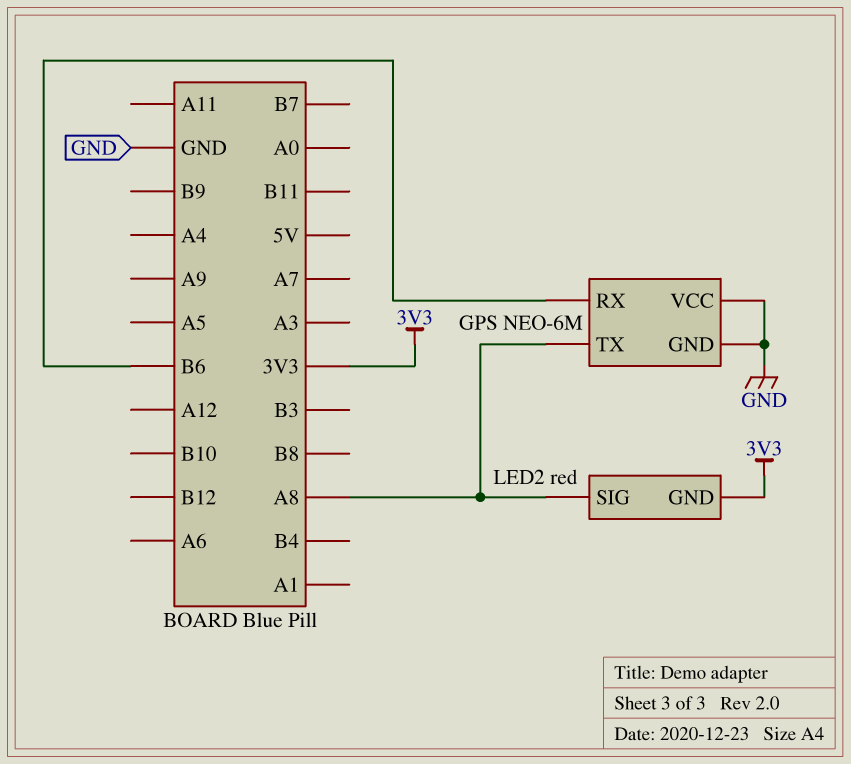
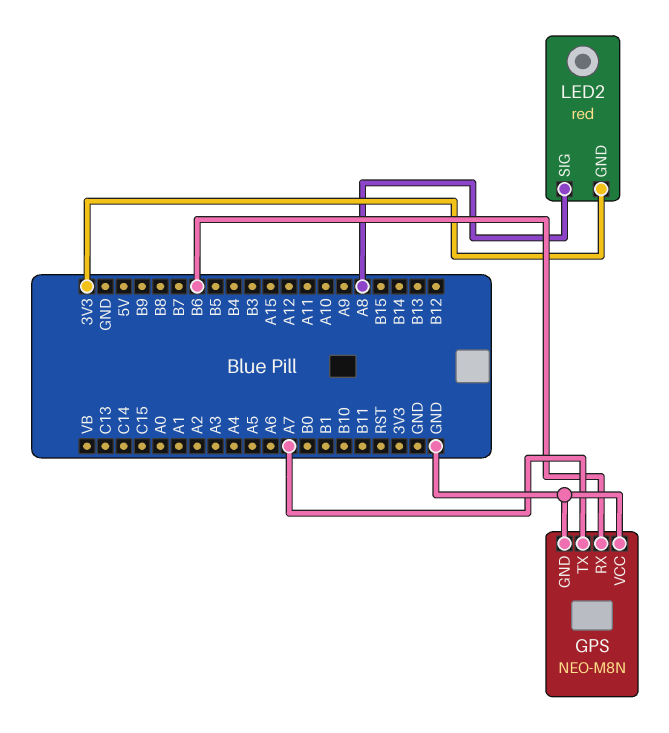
GPS: NEO-6M -> NEO-M8N
GPS pin TX: A8 -> A7

